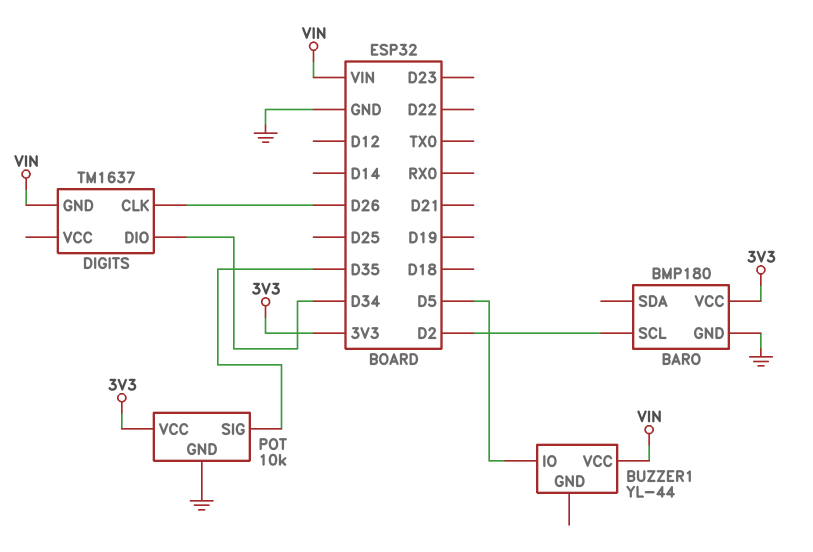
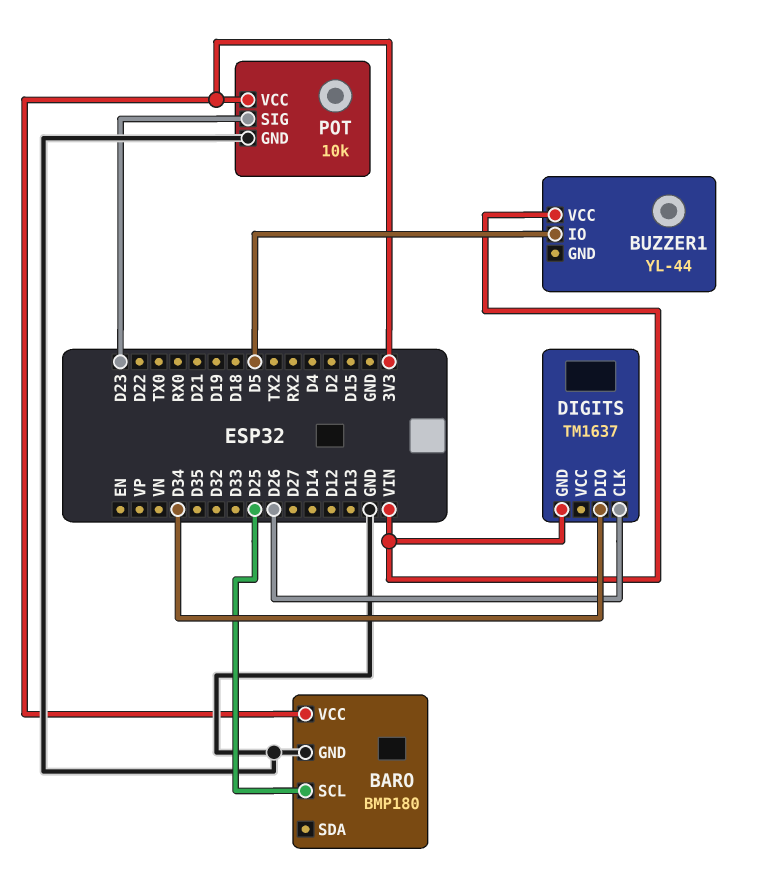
BARO pin SCL: D2 -> D25
POT pin SIG: D35 -> D23

